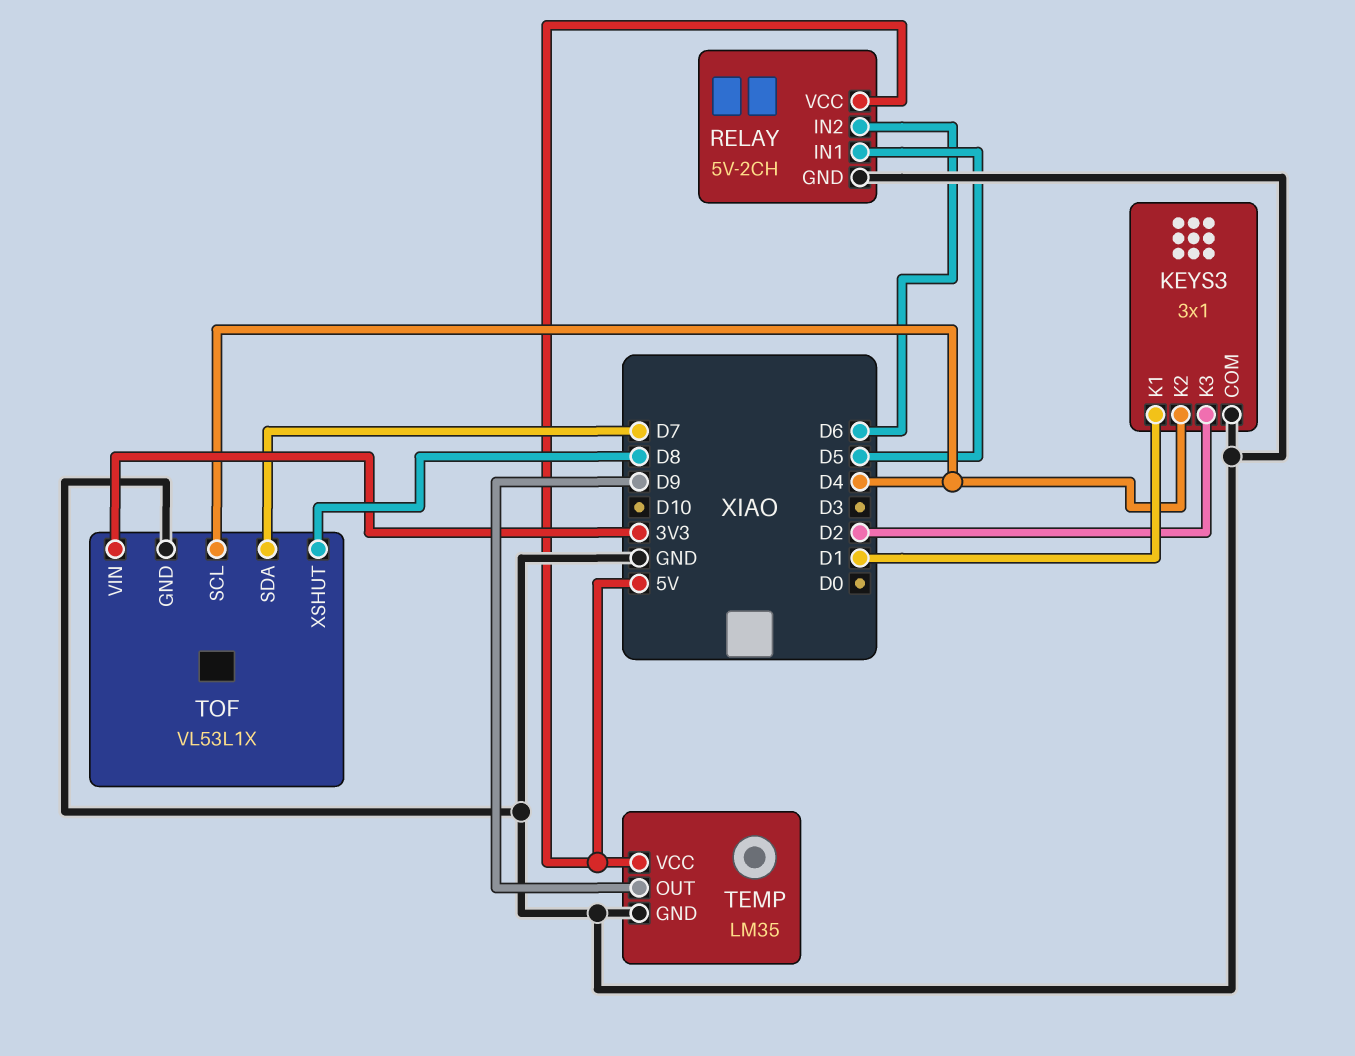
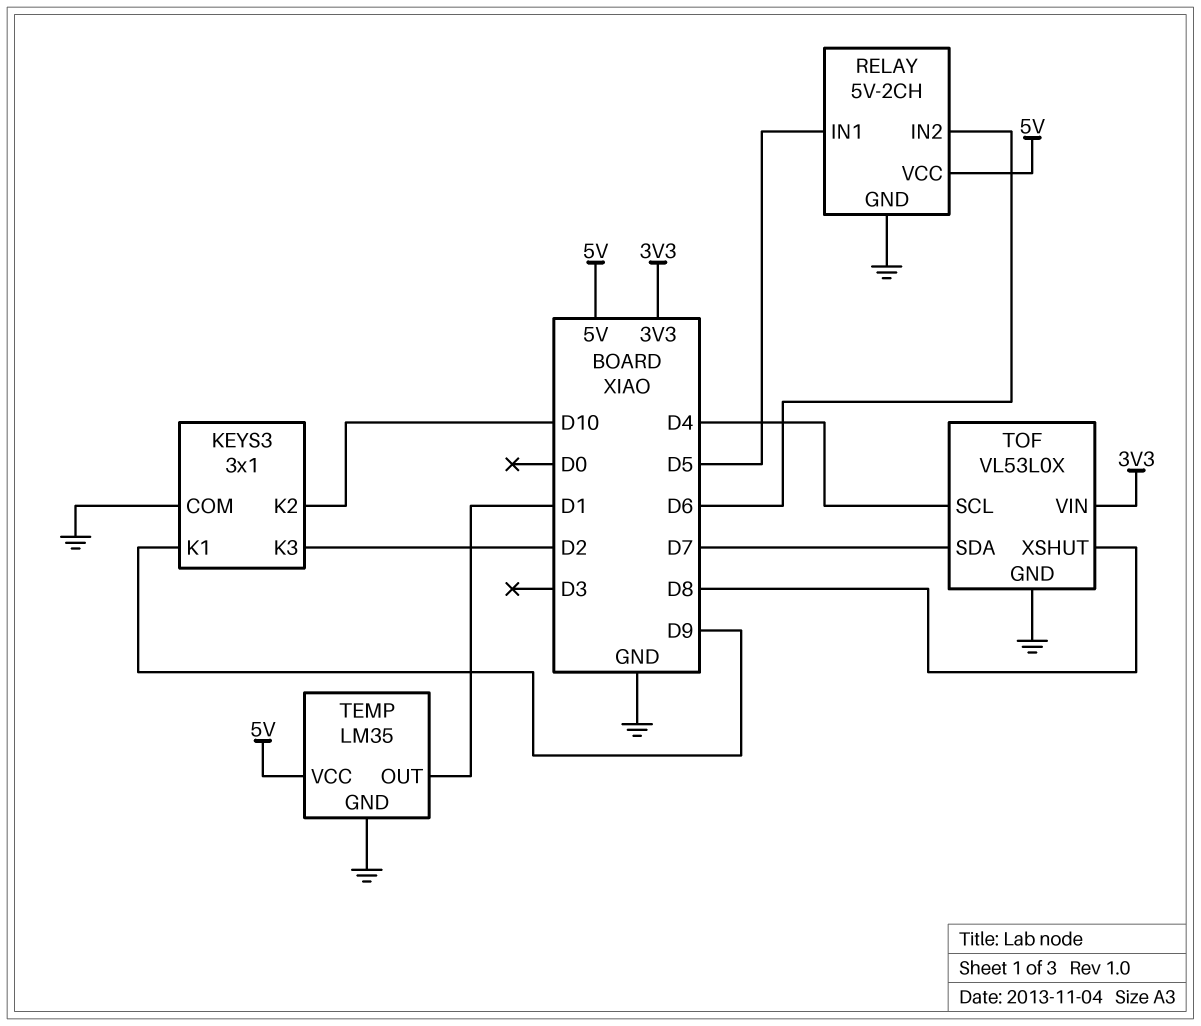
KEYS3 pin K1: D1 -> D9
KEYS3 pin K2: D4 -> D10
TEMP pin OUT: D9 -> D1
TOF: VL53L1X -> VL53L0X

